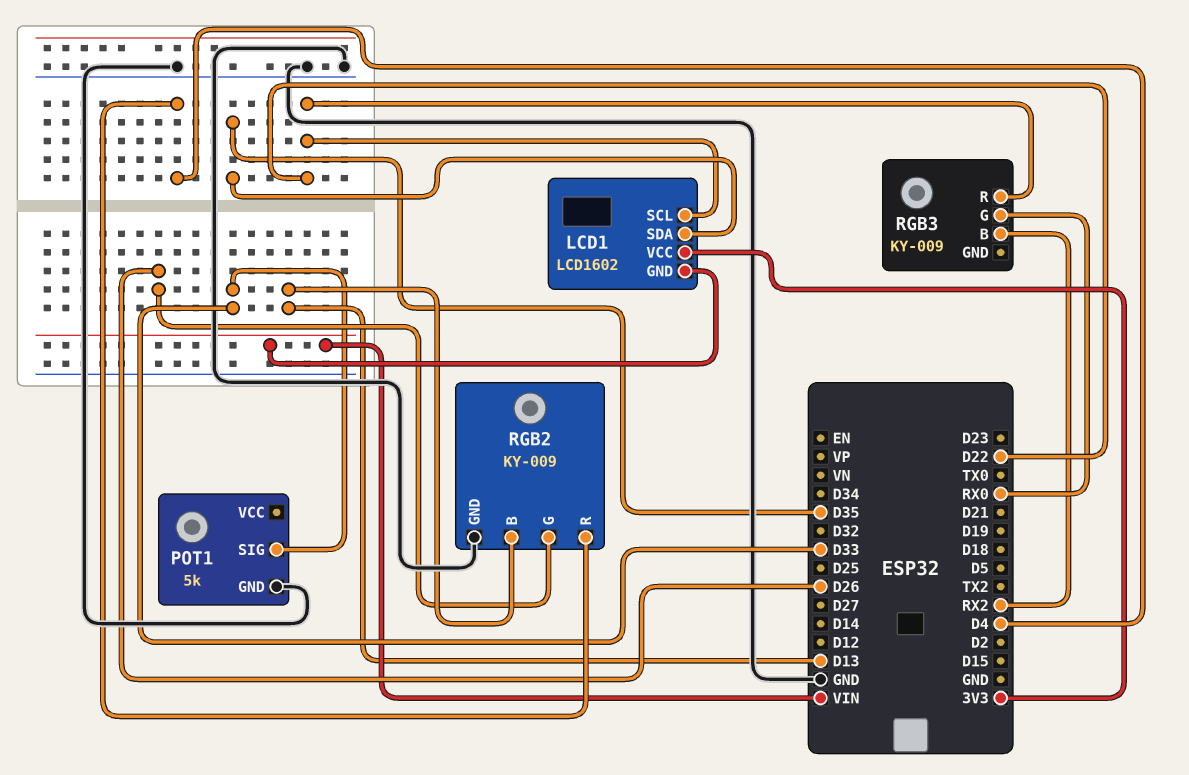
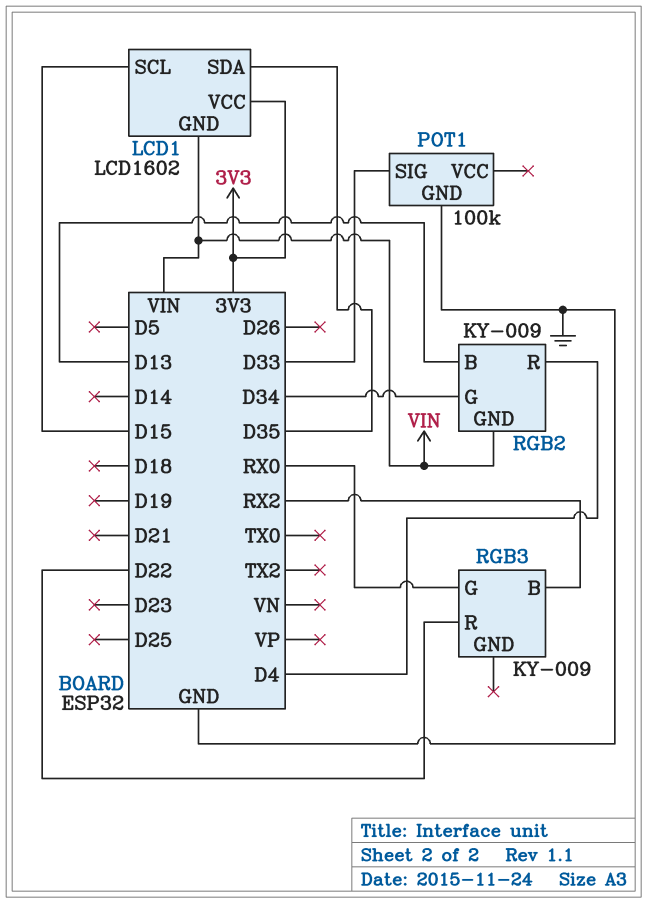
LCD1 pin SCL: D22 -> D15
POT1: 5k -> 100k
RGB2 pin G: D26 -> D34
RGB2 pin GND: GND -> VIN

